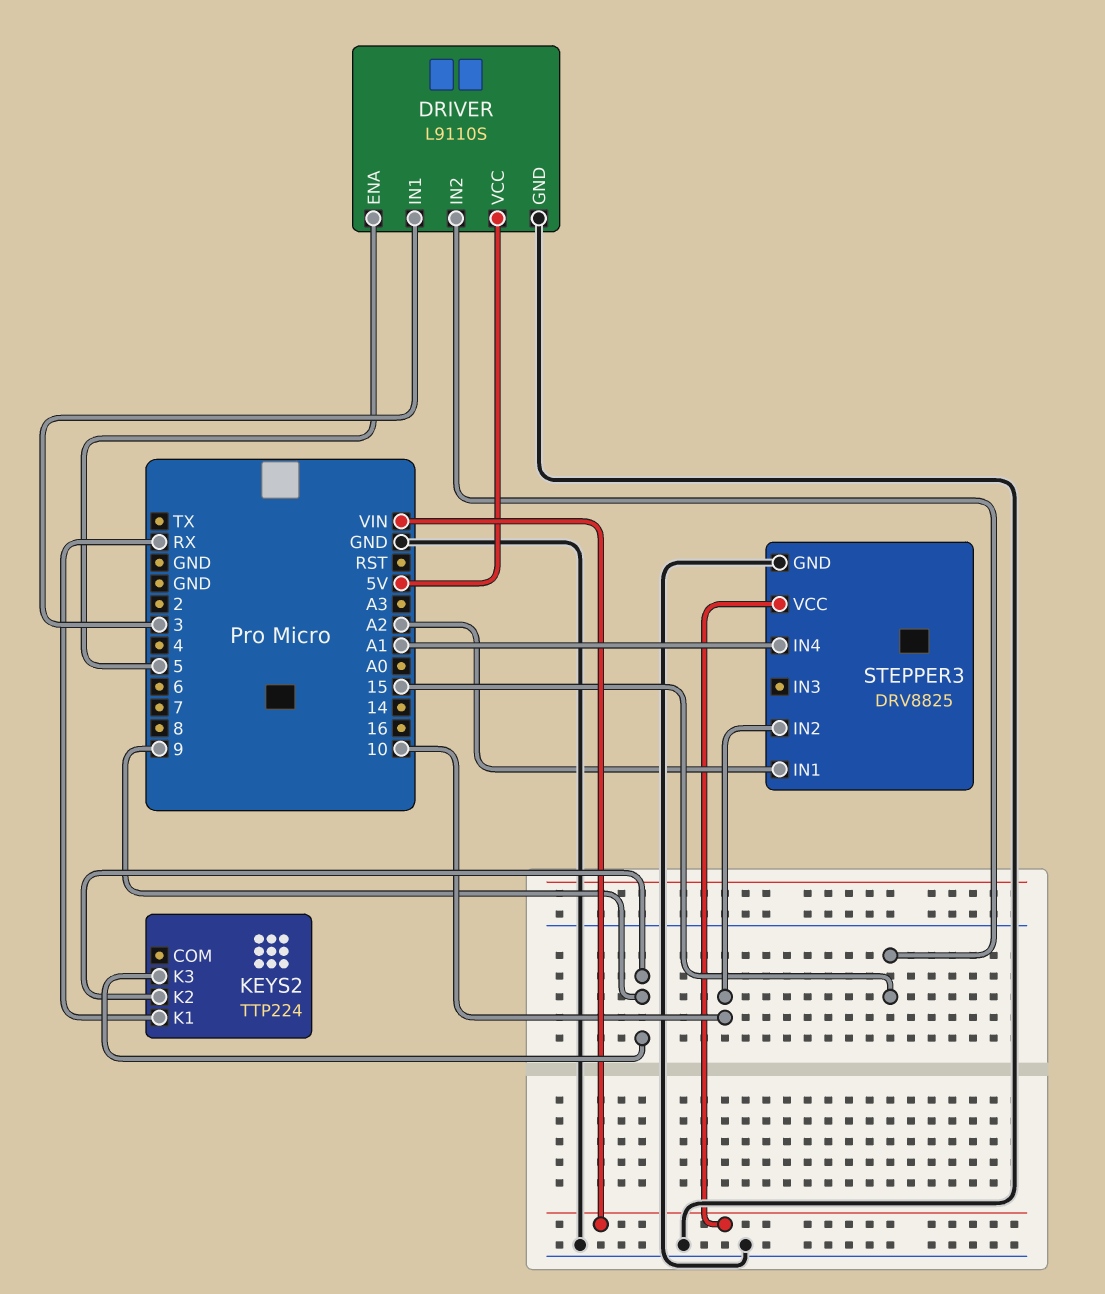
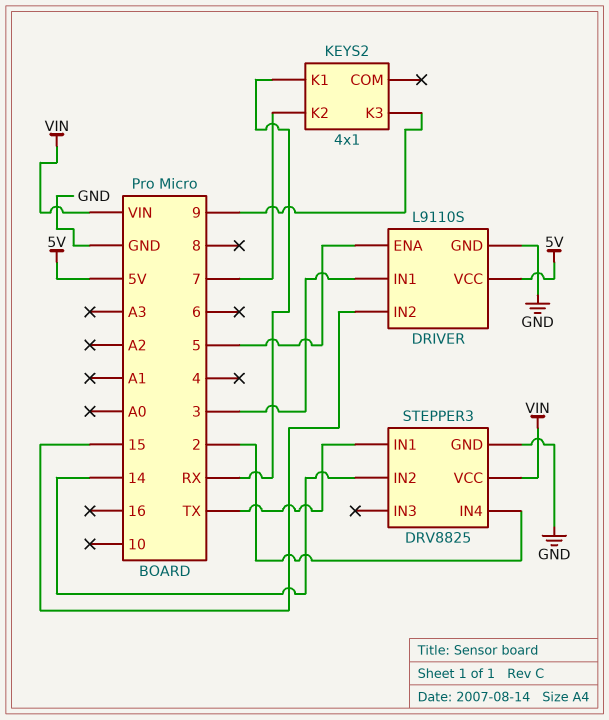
KEYS2: TTP224 -> 4x1
KEYS2 pin K2: 9 -> 7
STEPPER3 pin IN1: A2 -> TX
STEPPER3 pin IN2: 10 -> 14
STEPPER3 pin IN4: A1 -> 2

